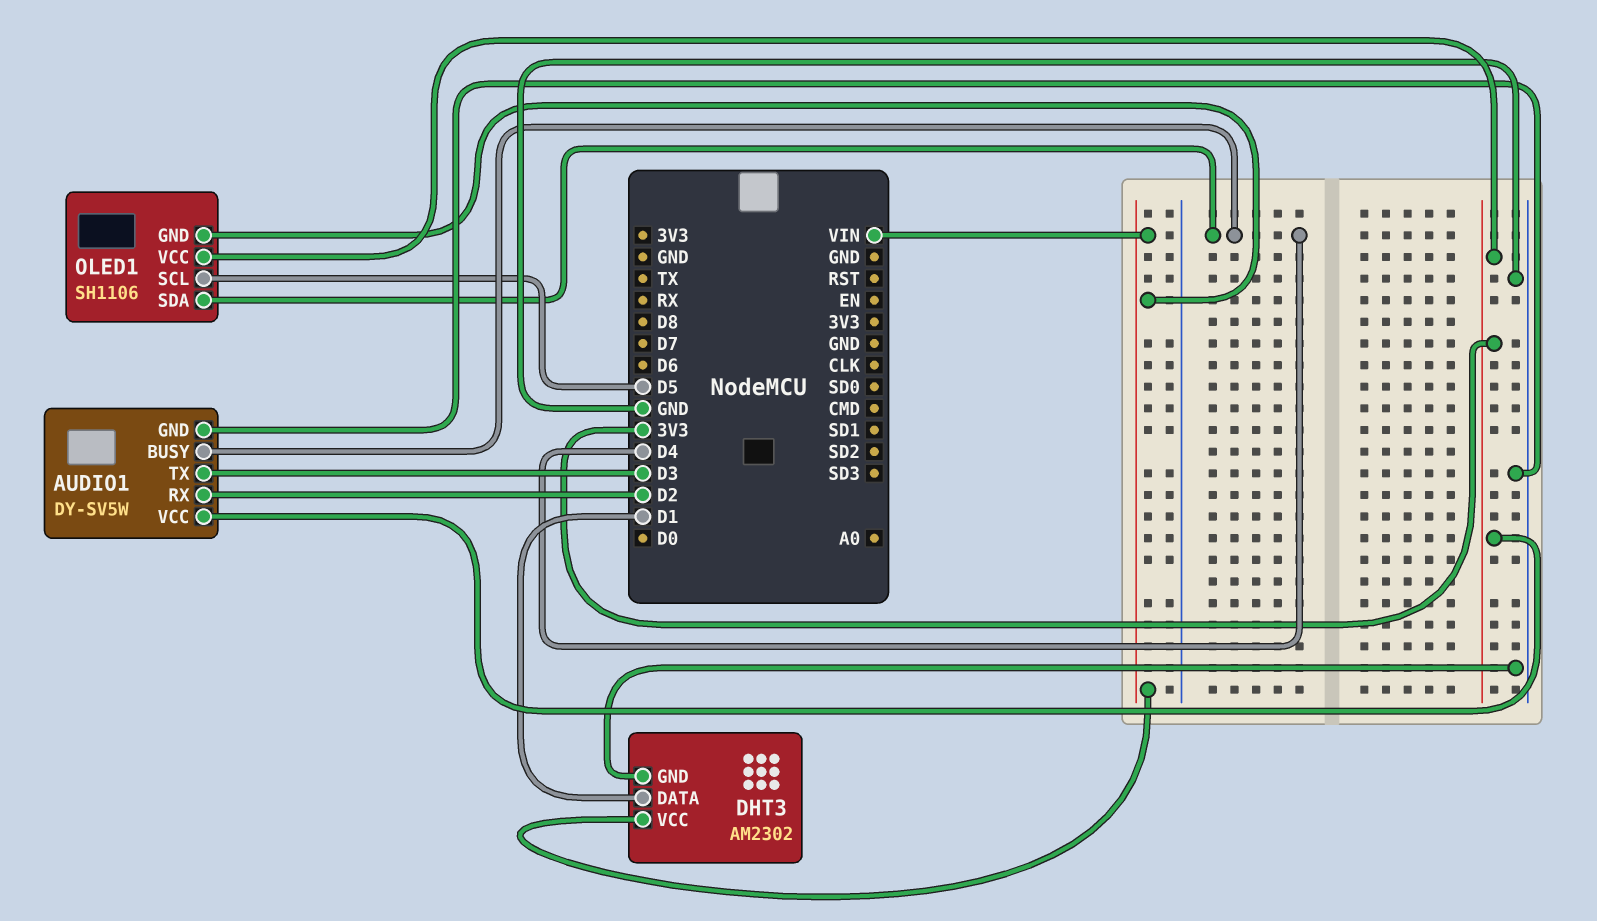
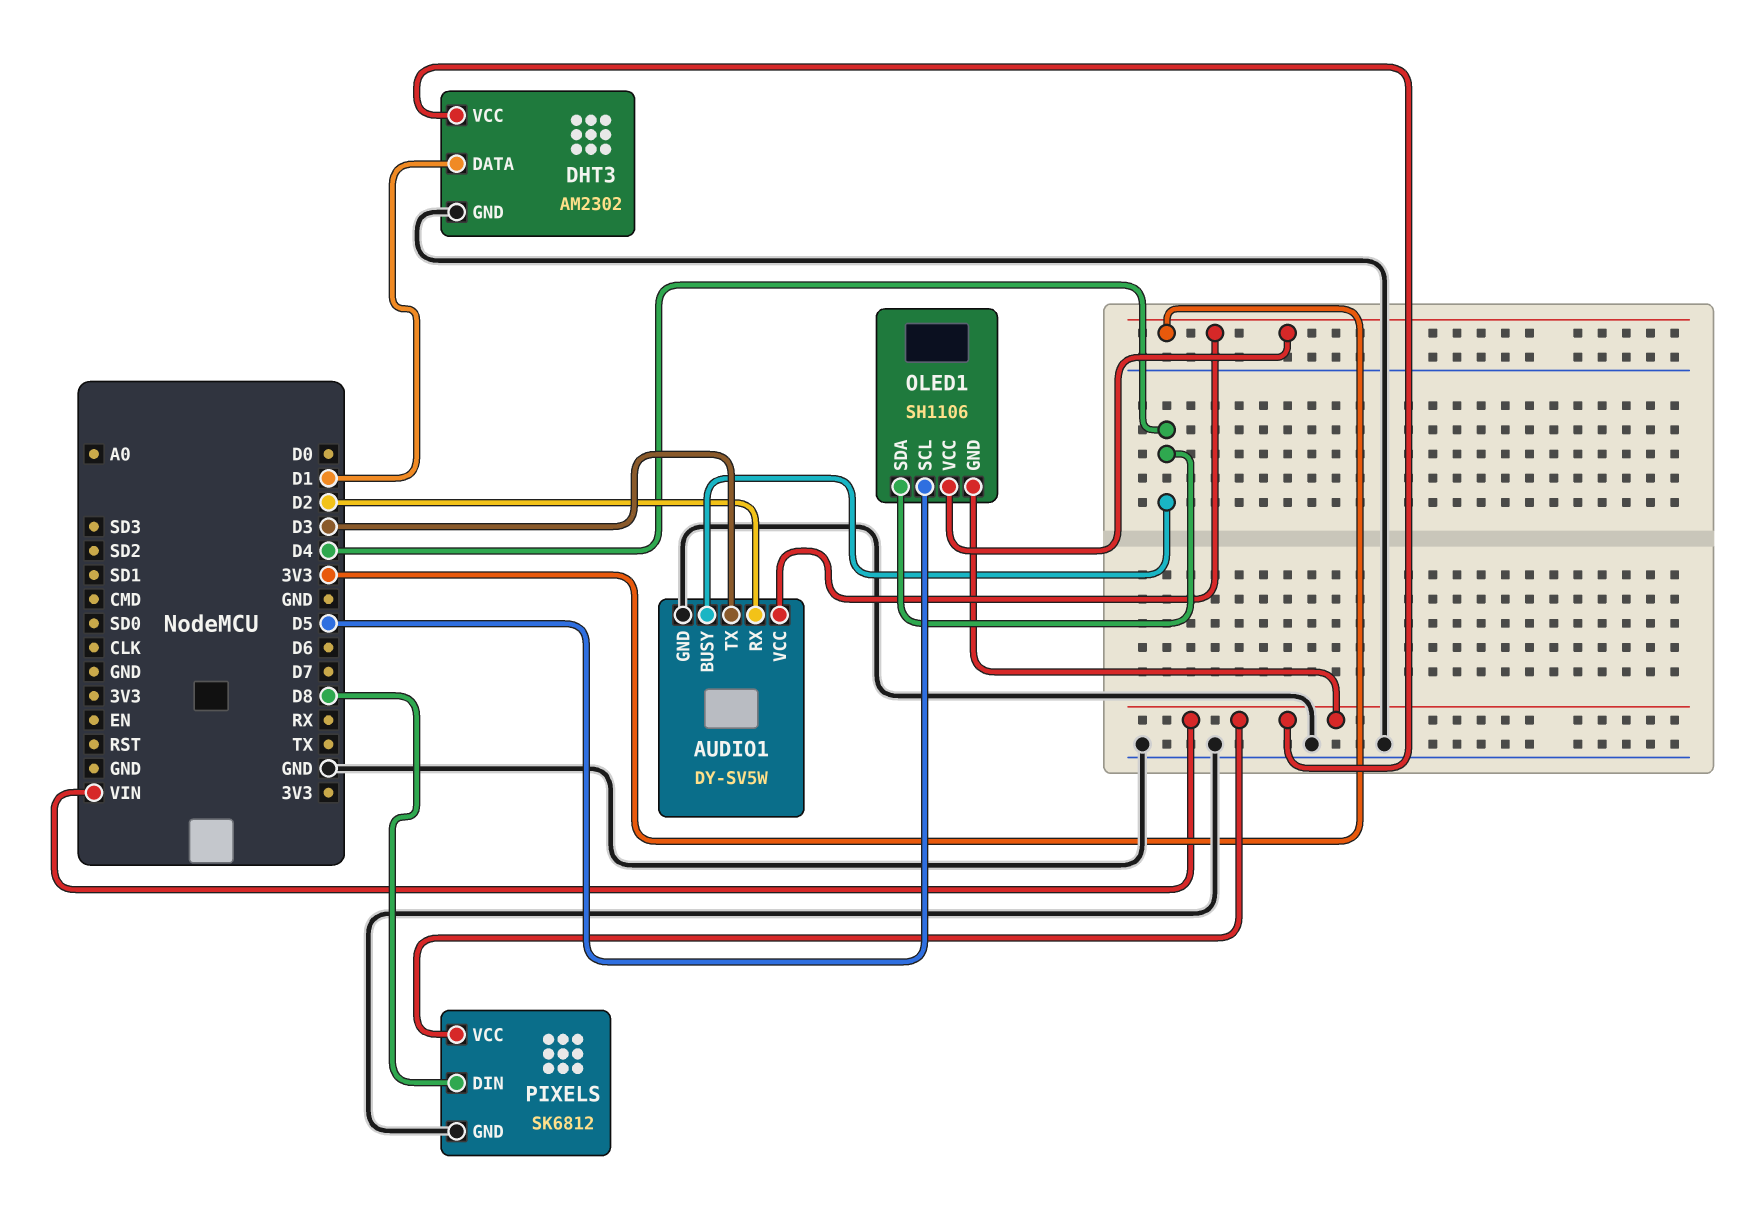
PIXELS: none -> SK6812
PIXELS pin DIN: none -> D8
PIXELS pin GND: none -> GND
PIXELS pin VCC: none -> VIN

